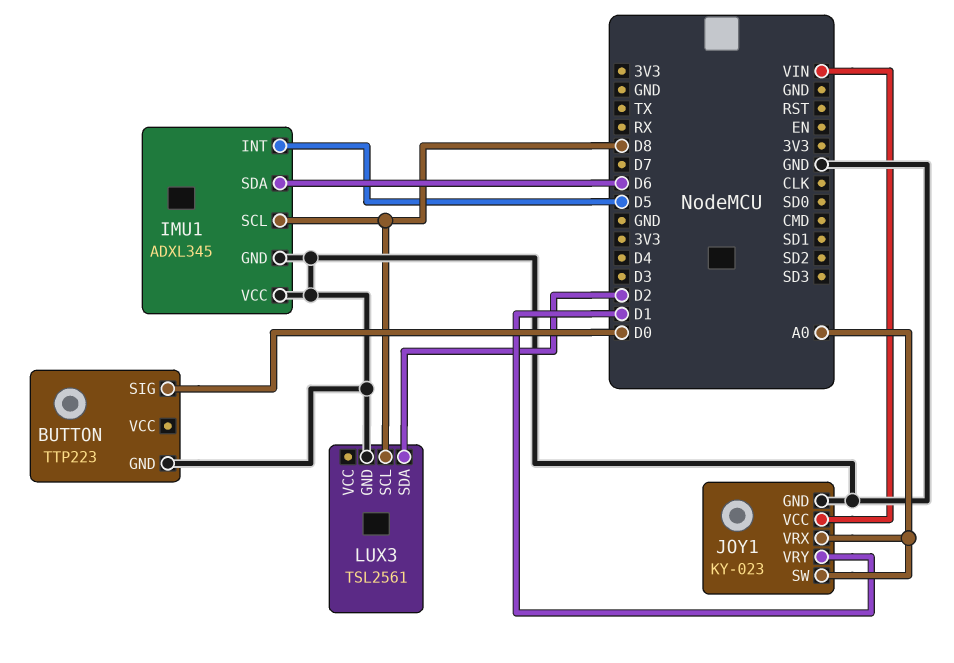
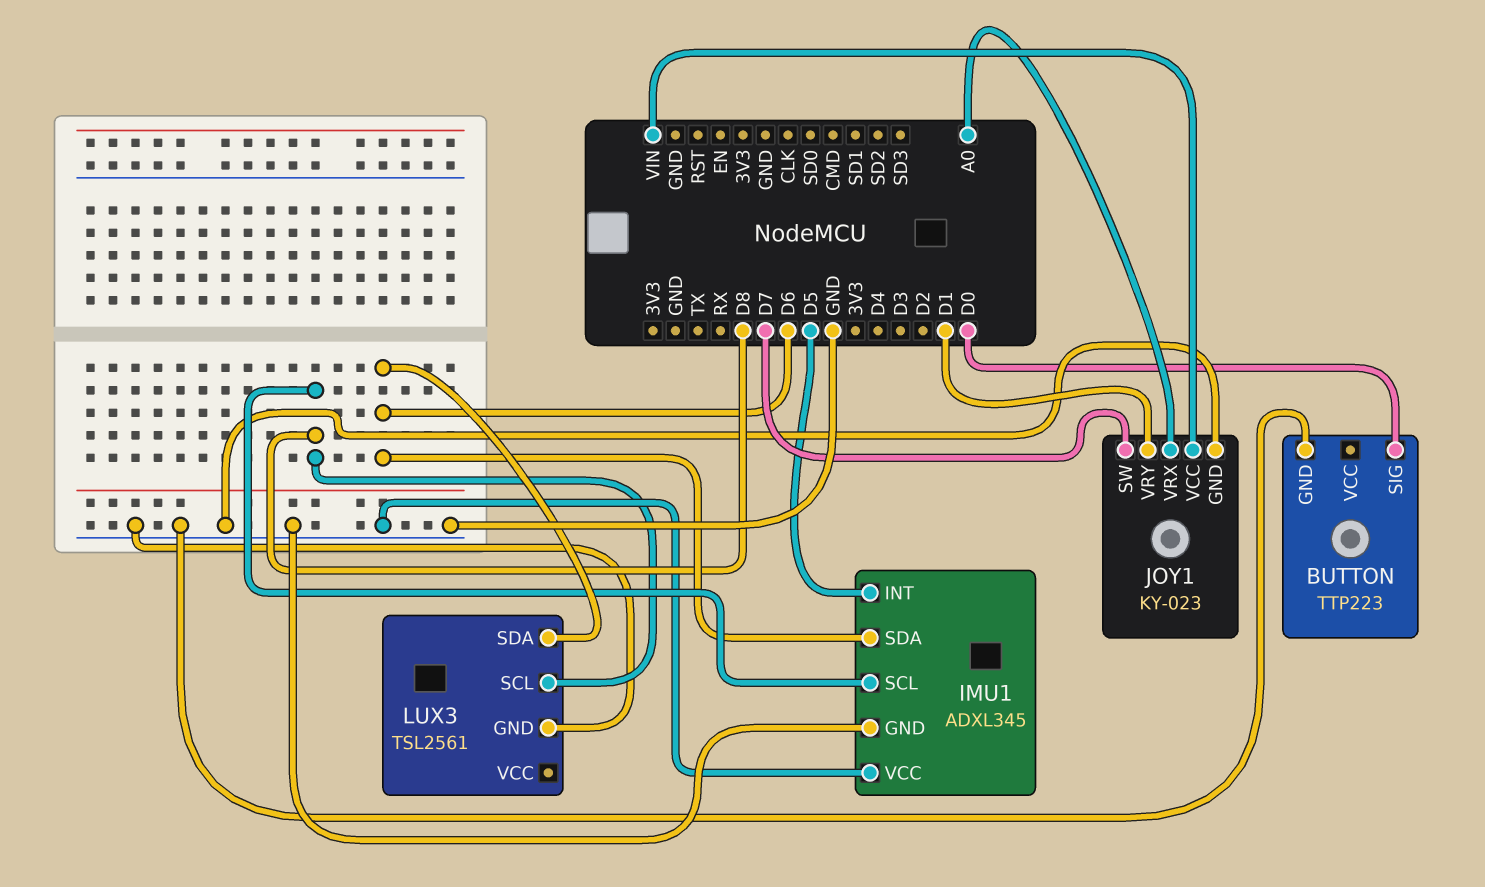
JOY1 pin SW: A0 -> D7
LUX3 pin SDA: D2 -> D6

